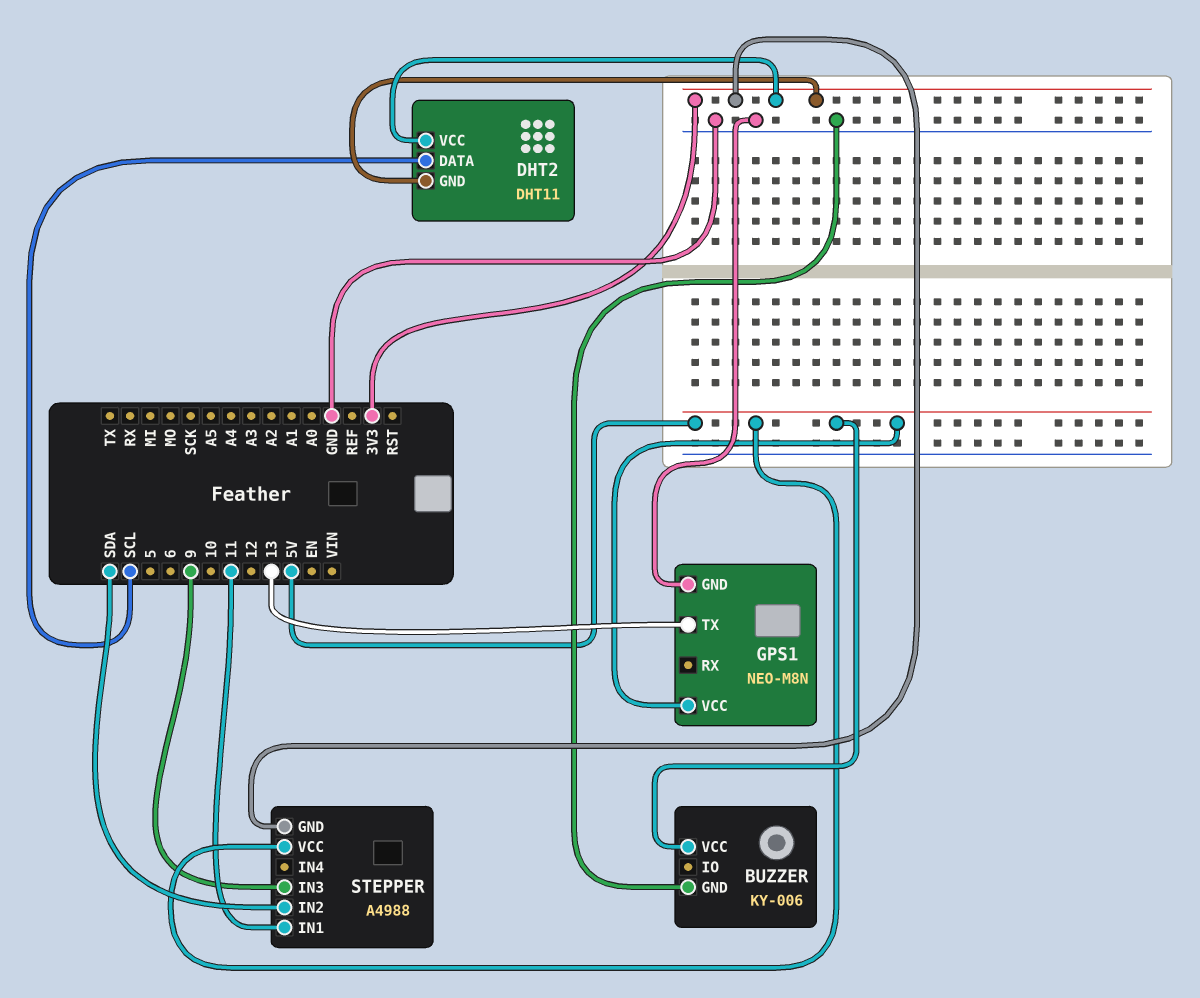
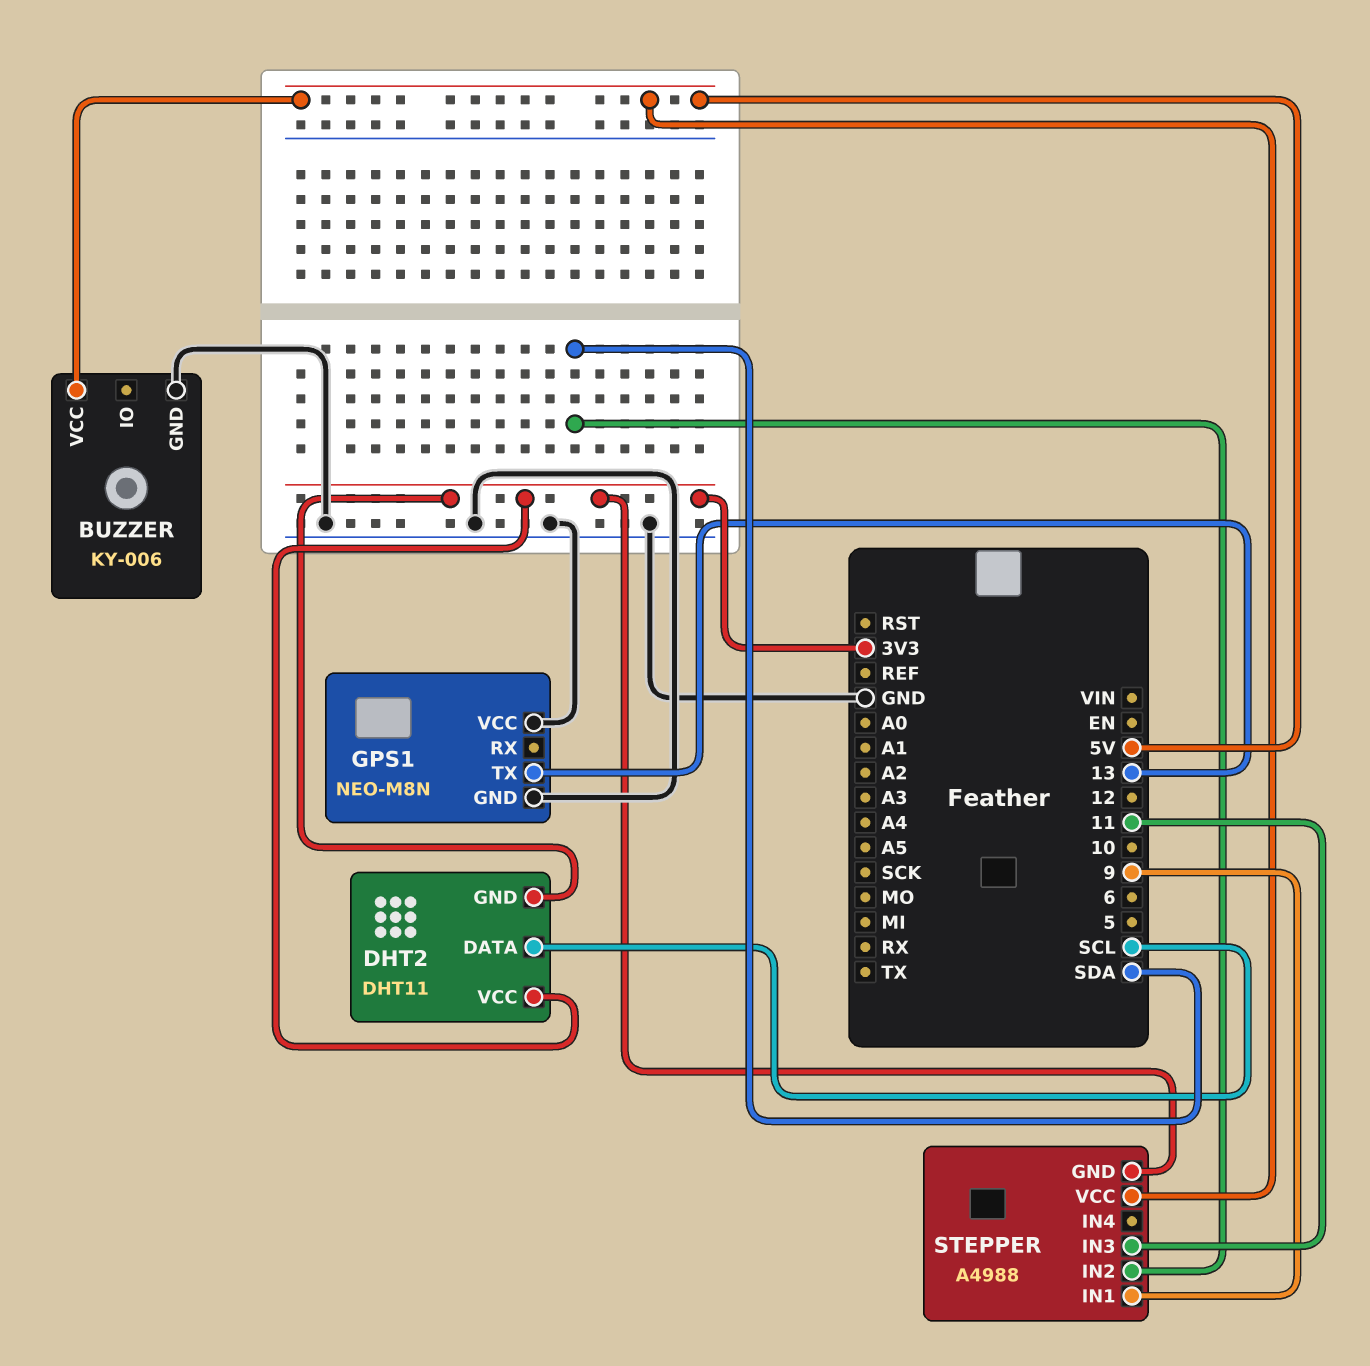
GPS1 pin VCC: 5V -> GND
STEPPER pin IN1: 11 -> 9
STEPPER pin IN3: 9 -> 11

